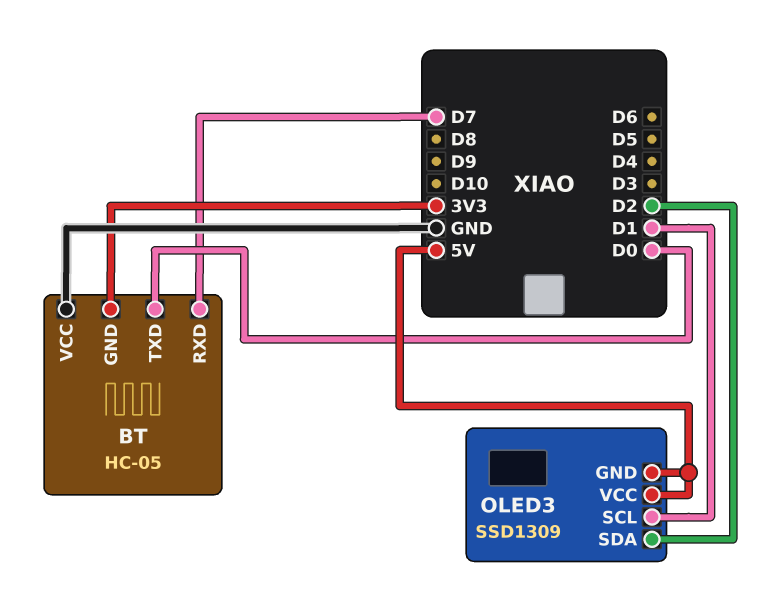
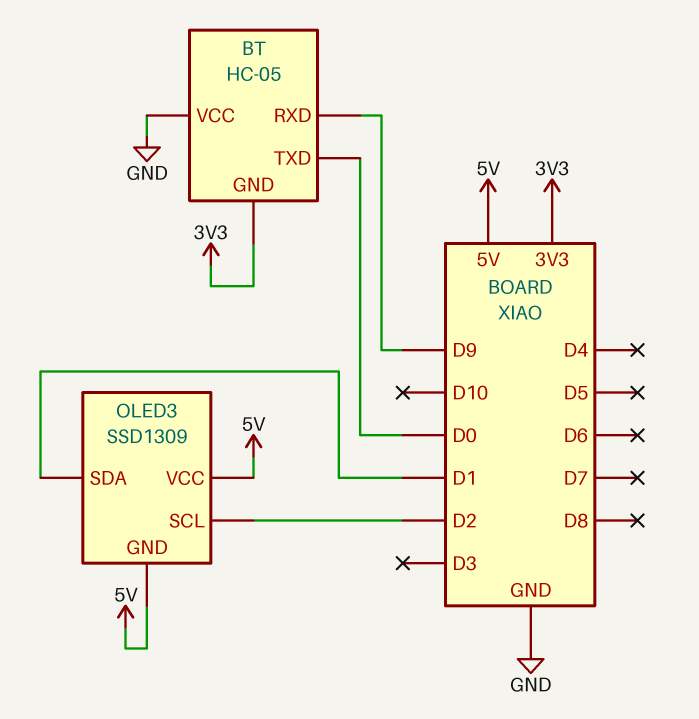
BT pin RXD: D7 -> D9
OLED3 pin SCL: D1 -> D2
OLED3 pin SDA: D2 -> D1

